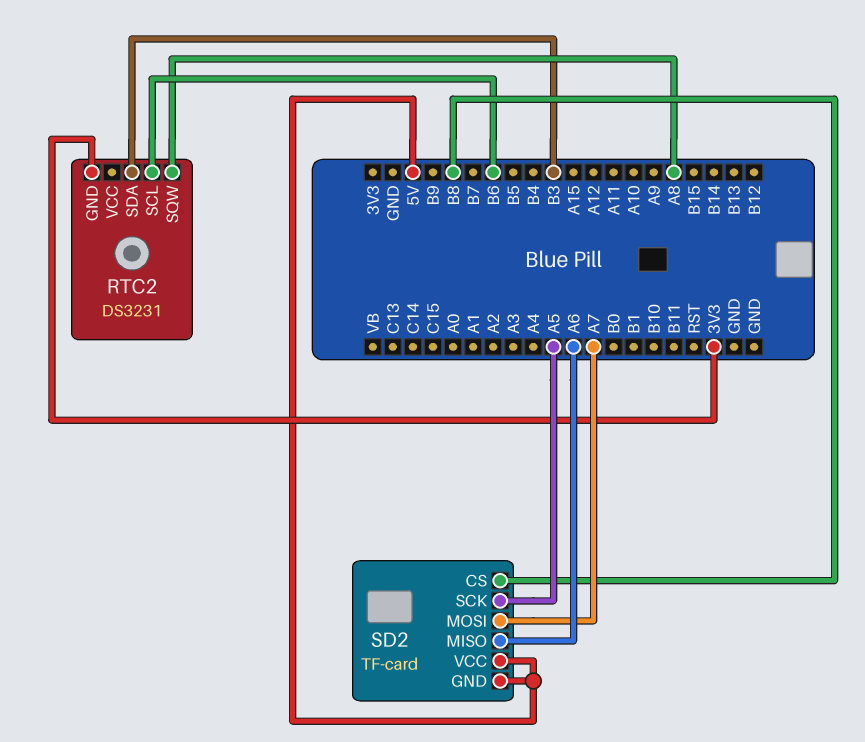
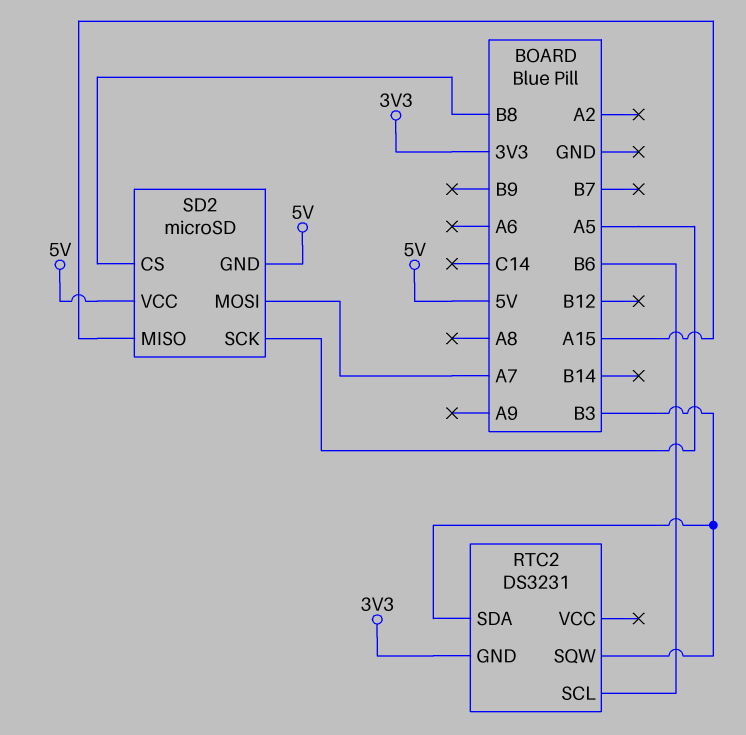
RTC2 pin SQW: A8 -> B3
SD2: TF-card -> microSD
SD2 pin MISO: A6 -> A15

